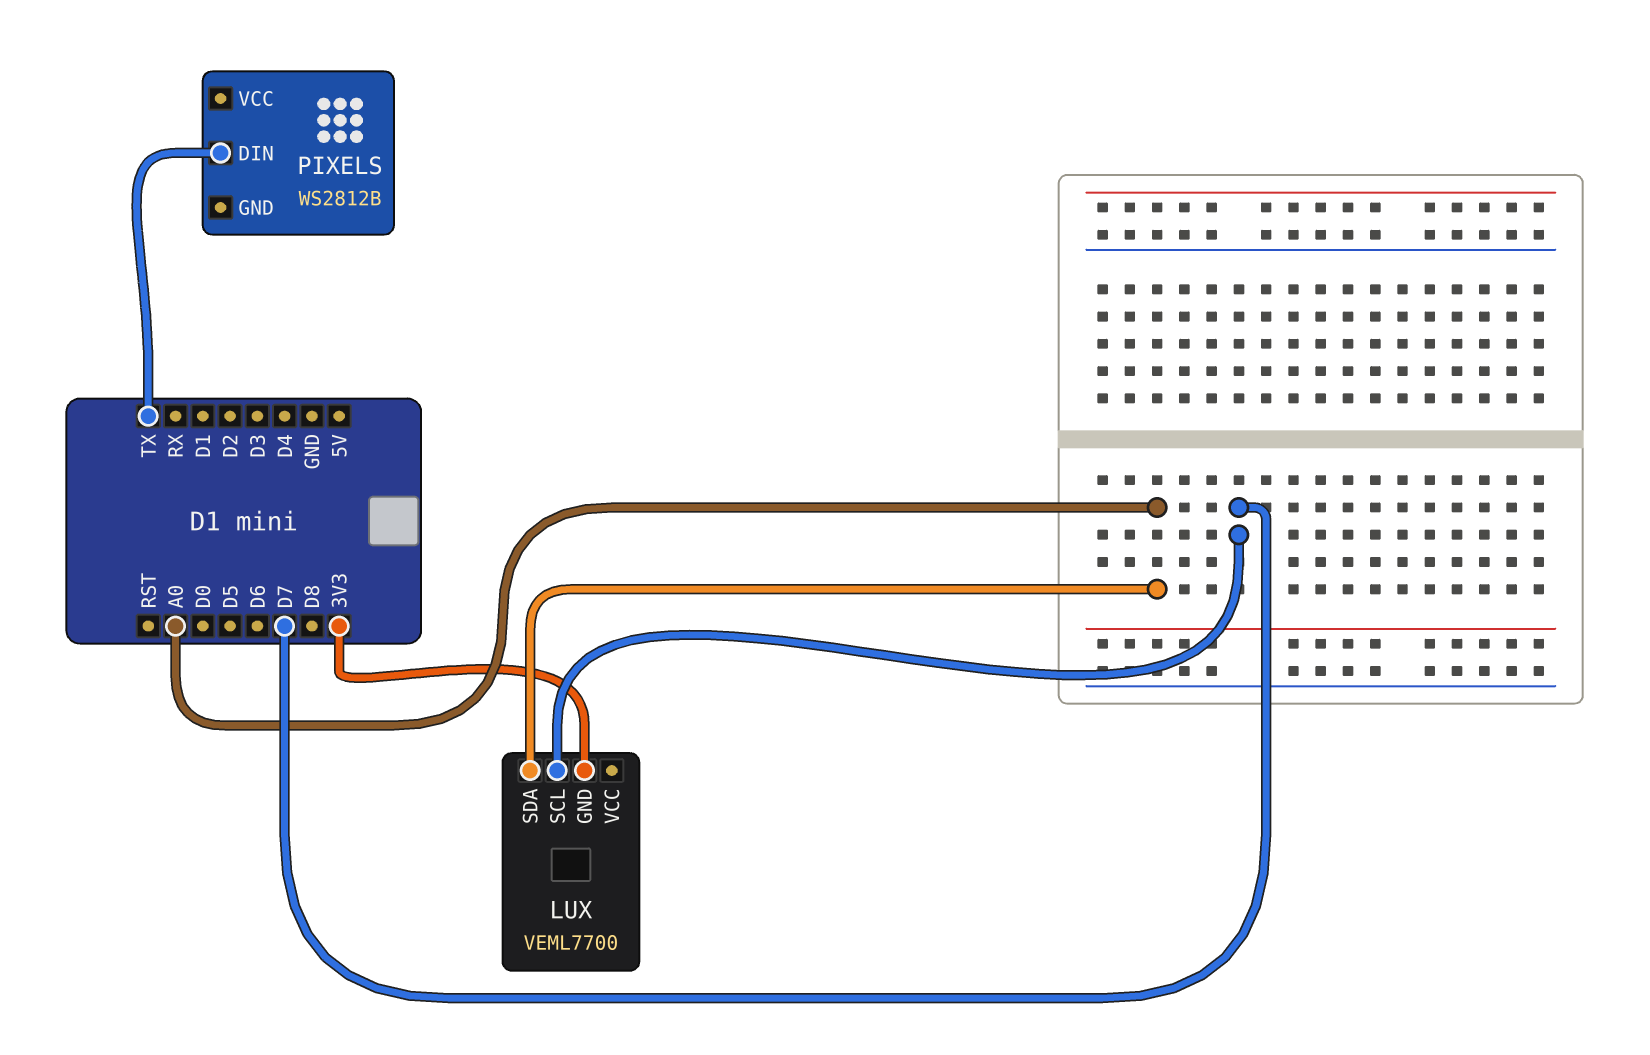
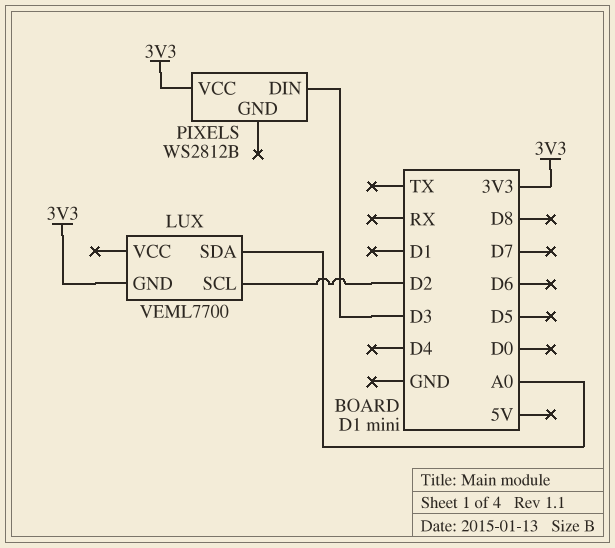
LUX pin SCL: D7 -> D2
PIXELS pin DIN: TX -> D3
PIXELS pin VCC: none -> 3V3

